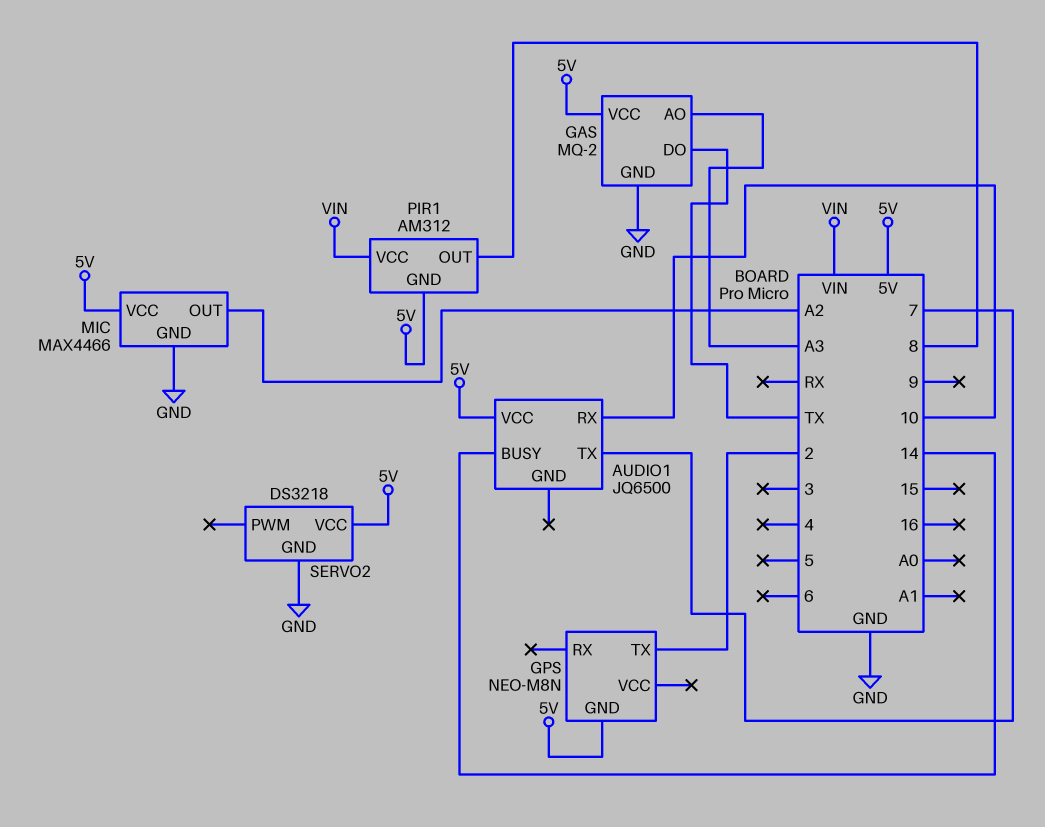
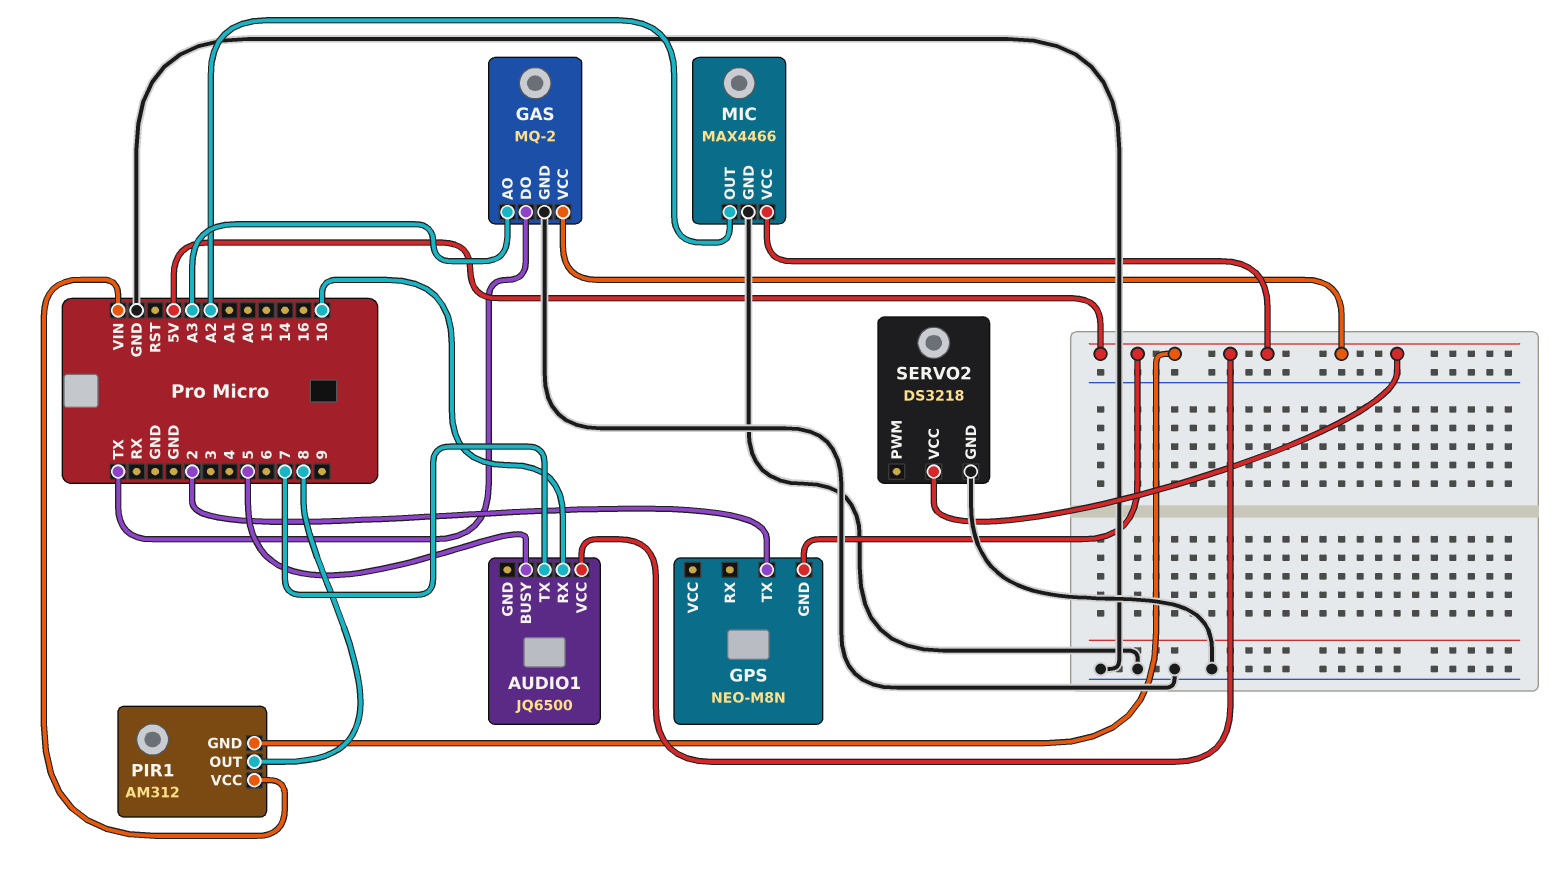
AUDIO1 pin BUSY: 14 -> 5

